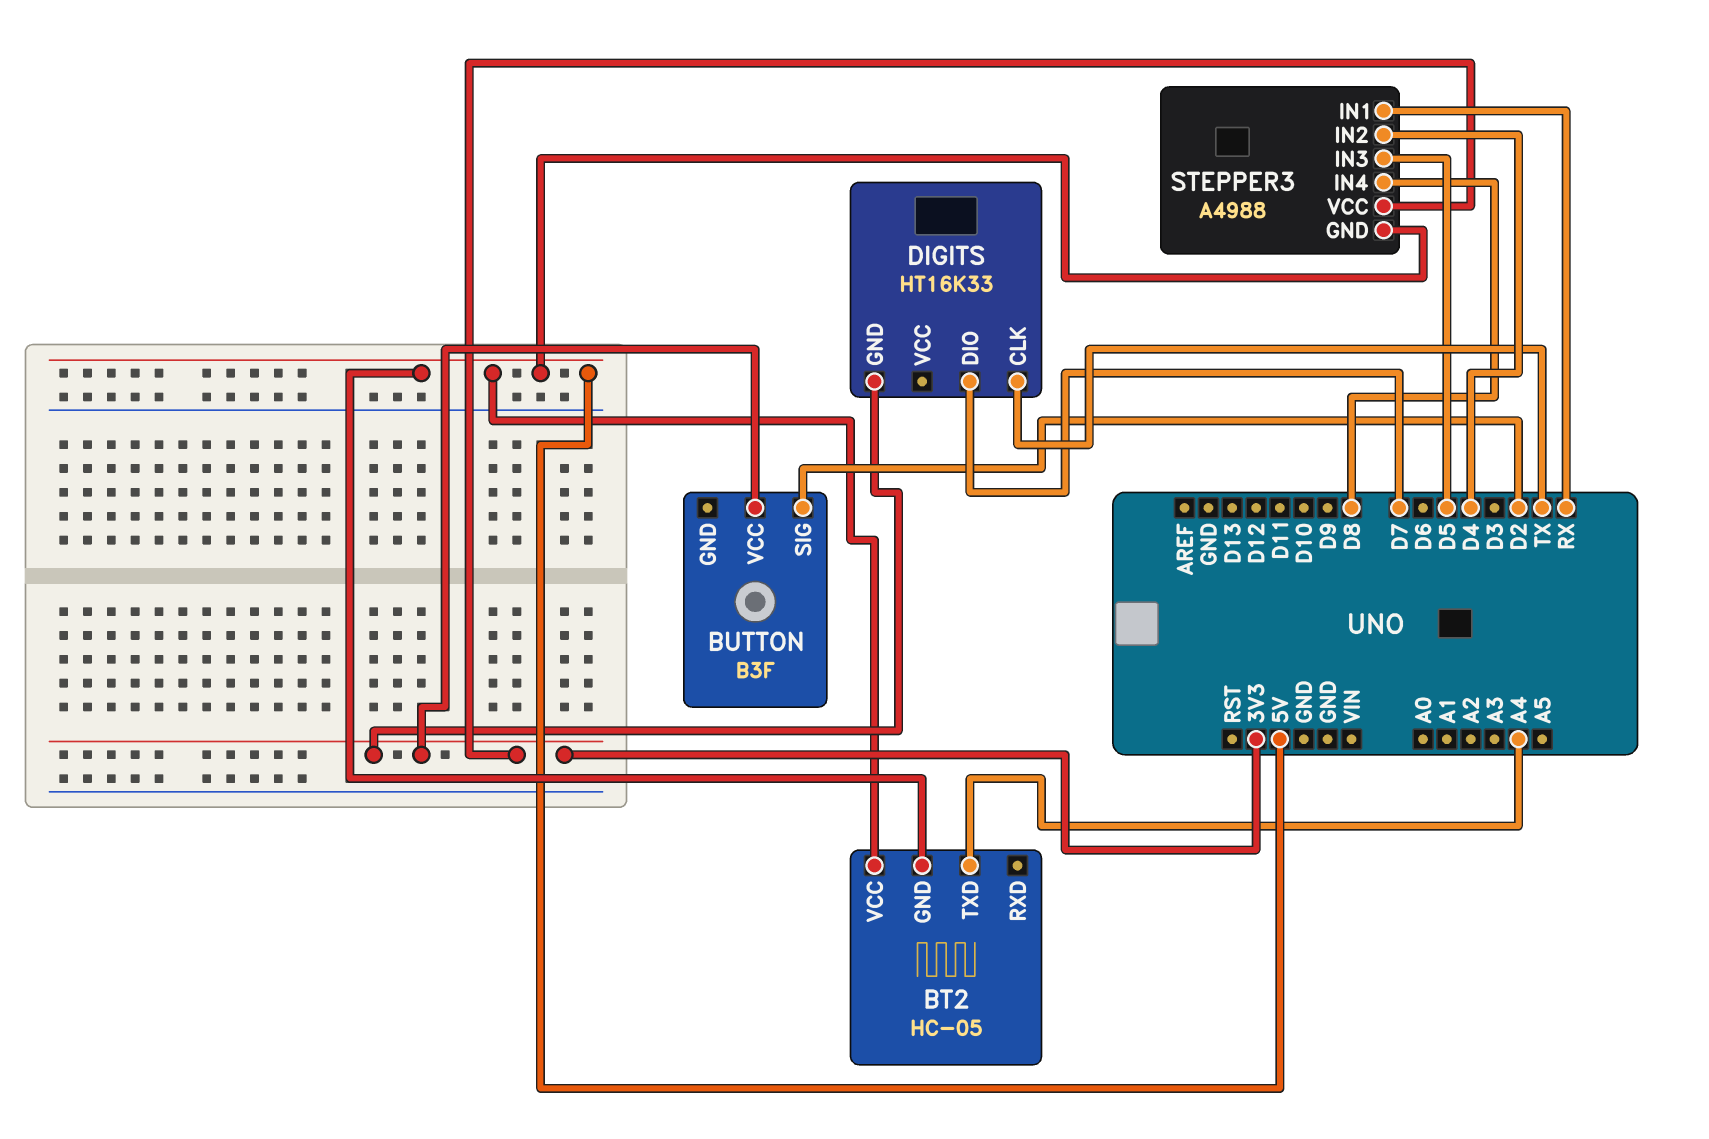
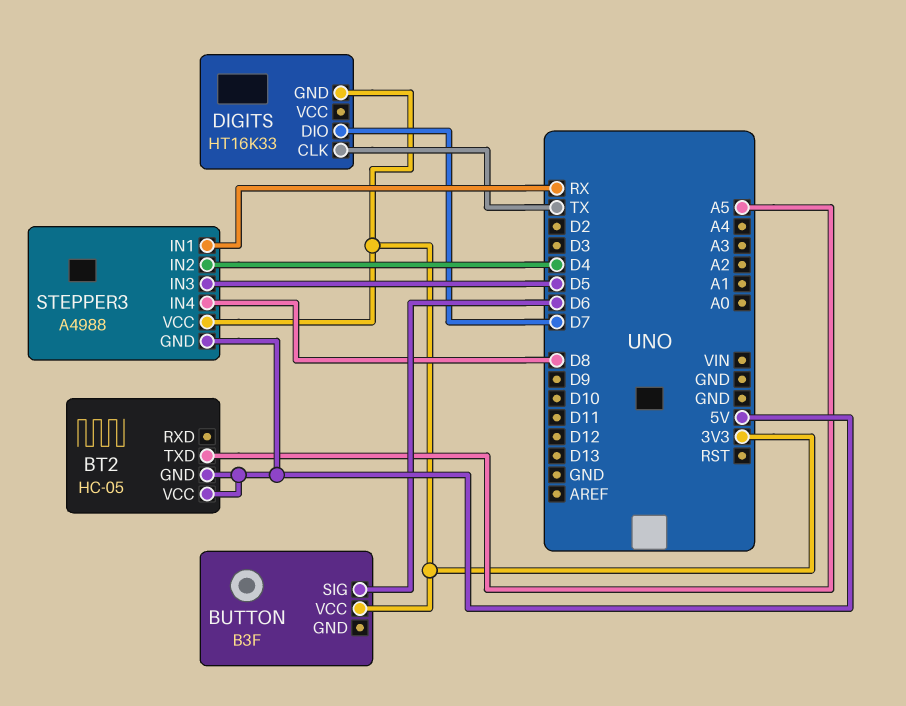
BT2 pin TXD: A4 -> A5
BUTTON pin SIG: D2 -> D6

